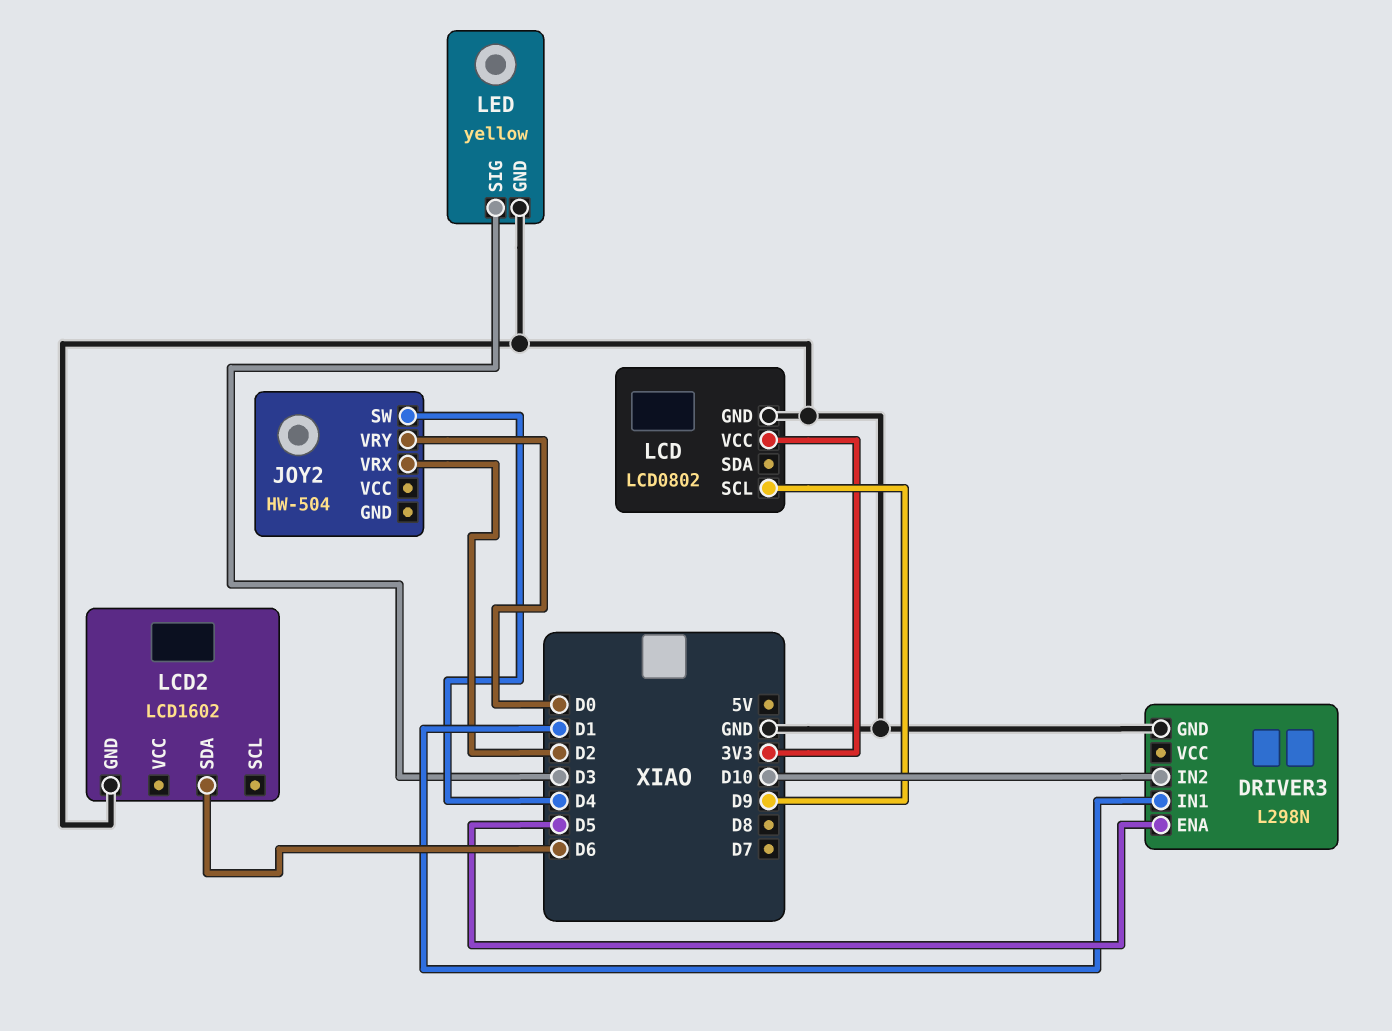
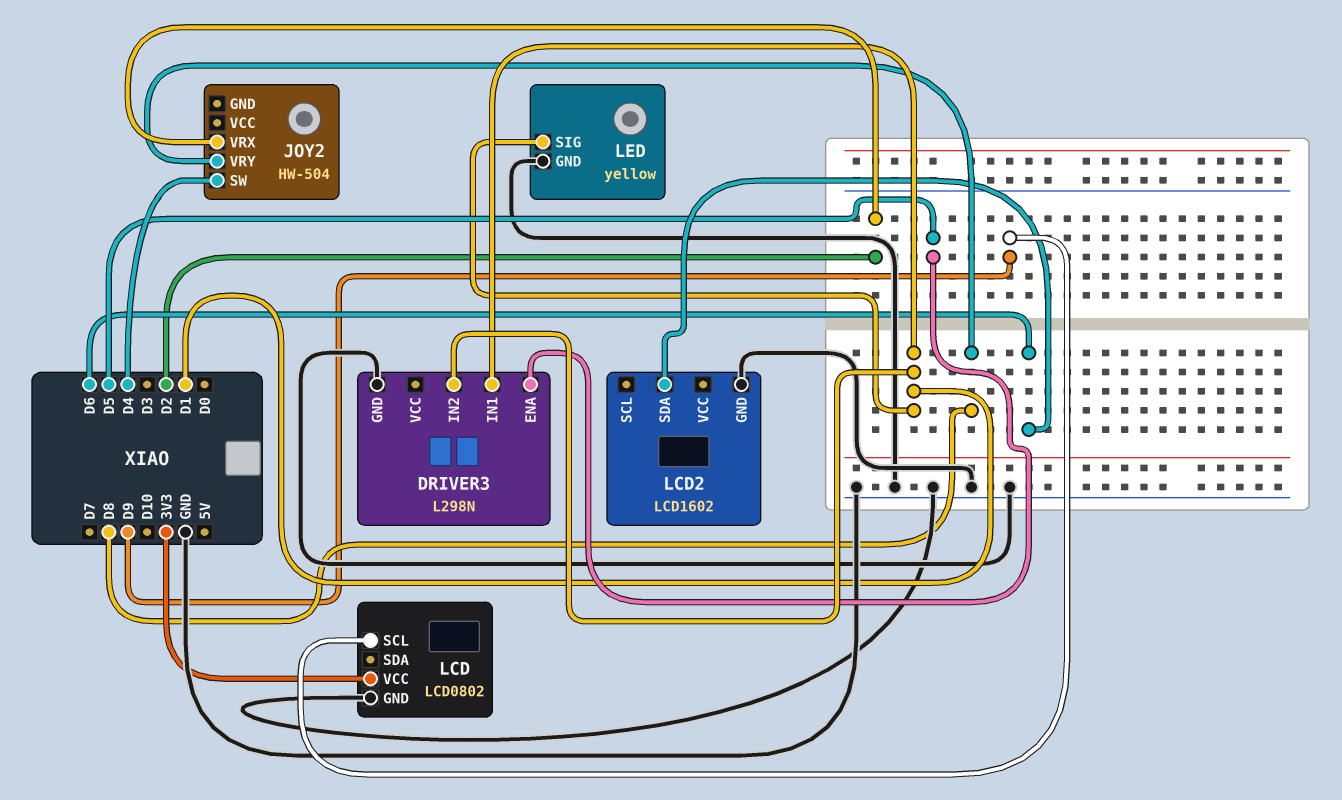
DRIVER3 pin IN2: D10 -> D1
JOY2 pin VRY: D0 -> D8
LED pin SIG: D3 -> D1

